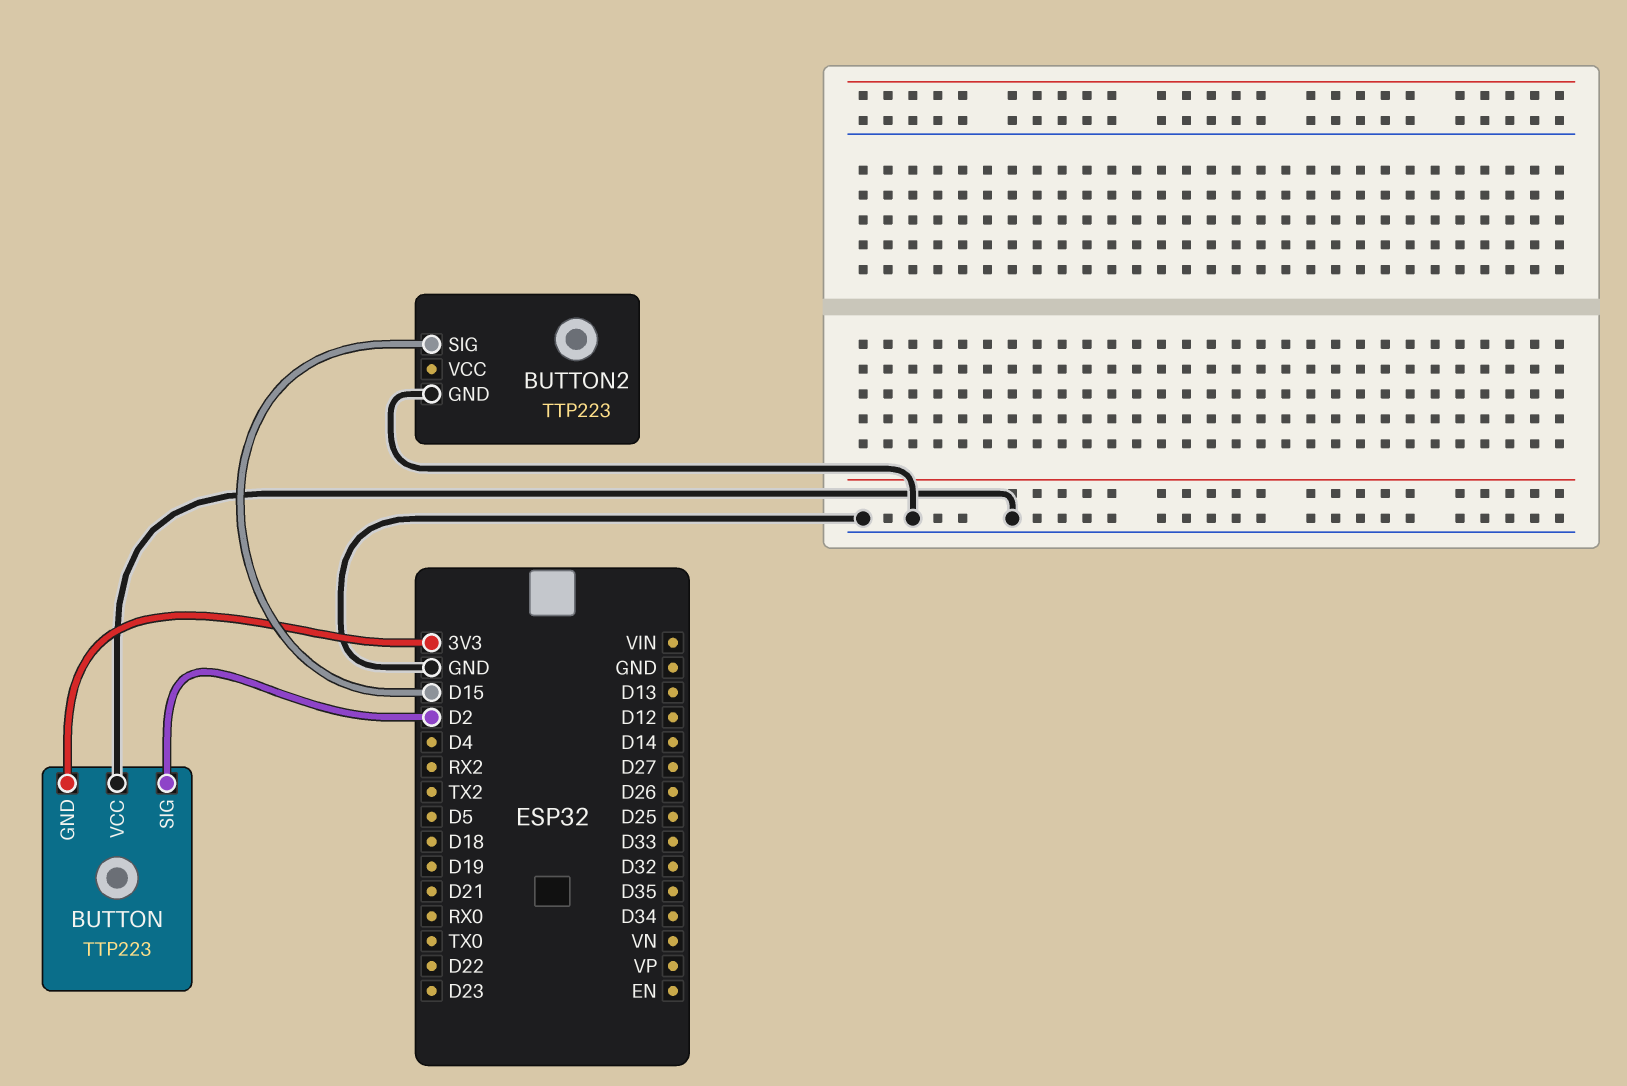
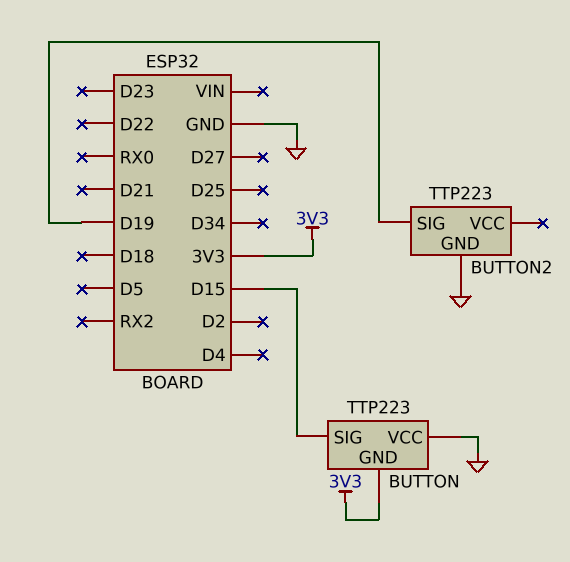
BUTTON pin SIG: D2 -> D15
BUTTON2 pin SIG: D15 -> D19

